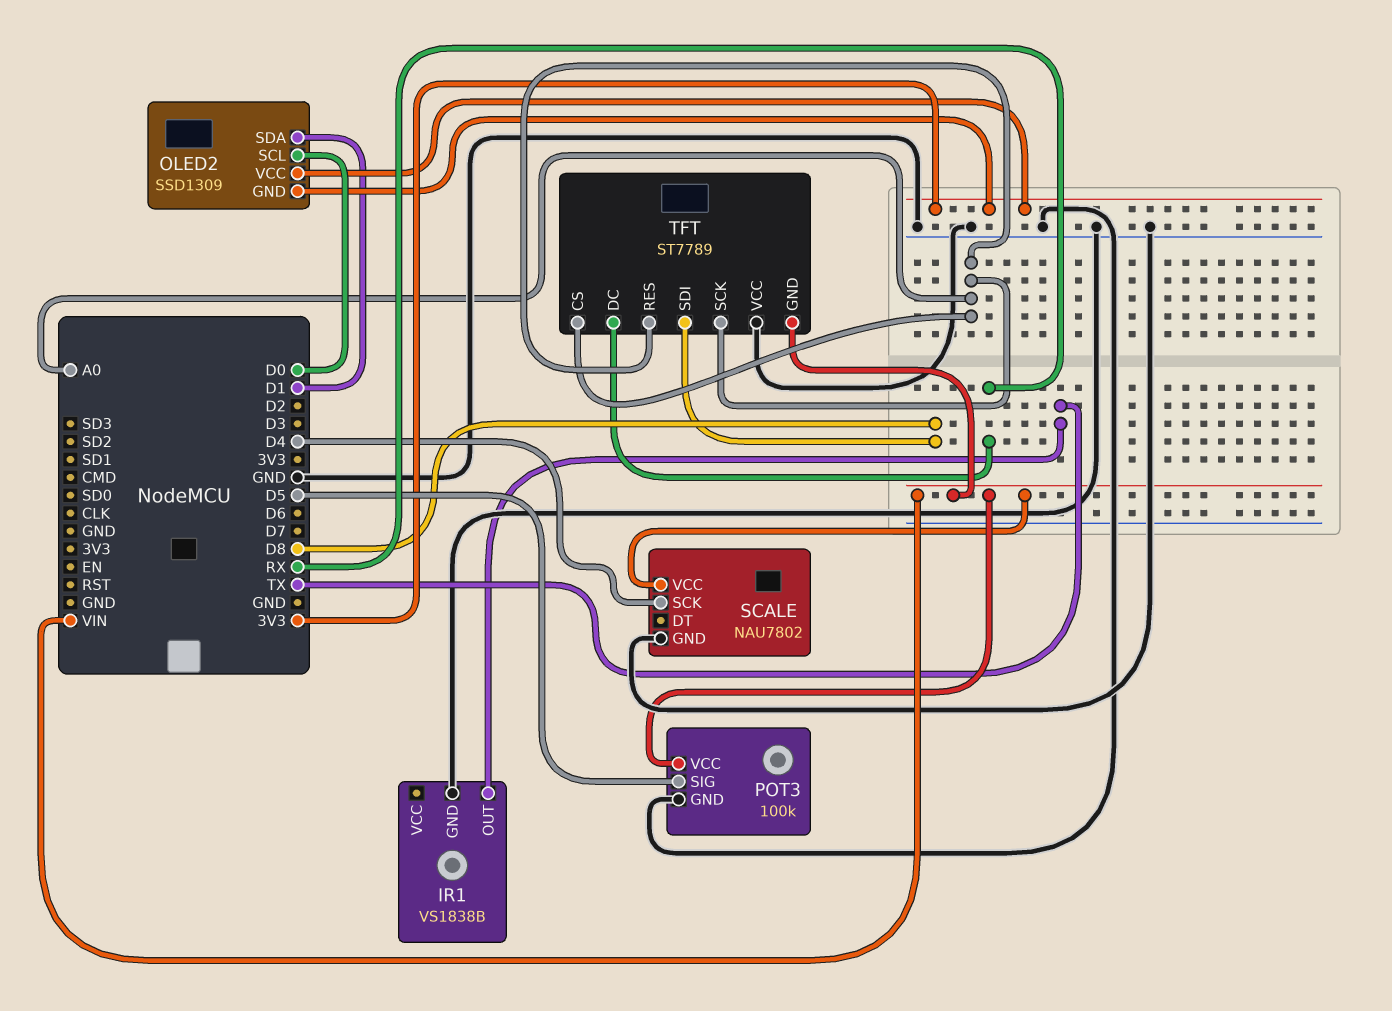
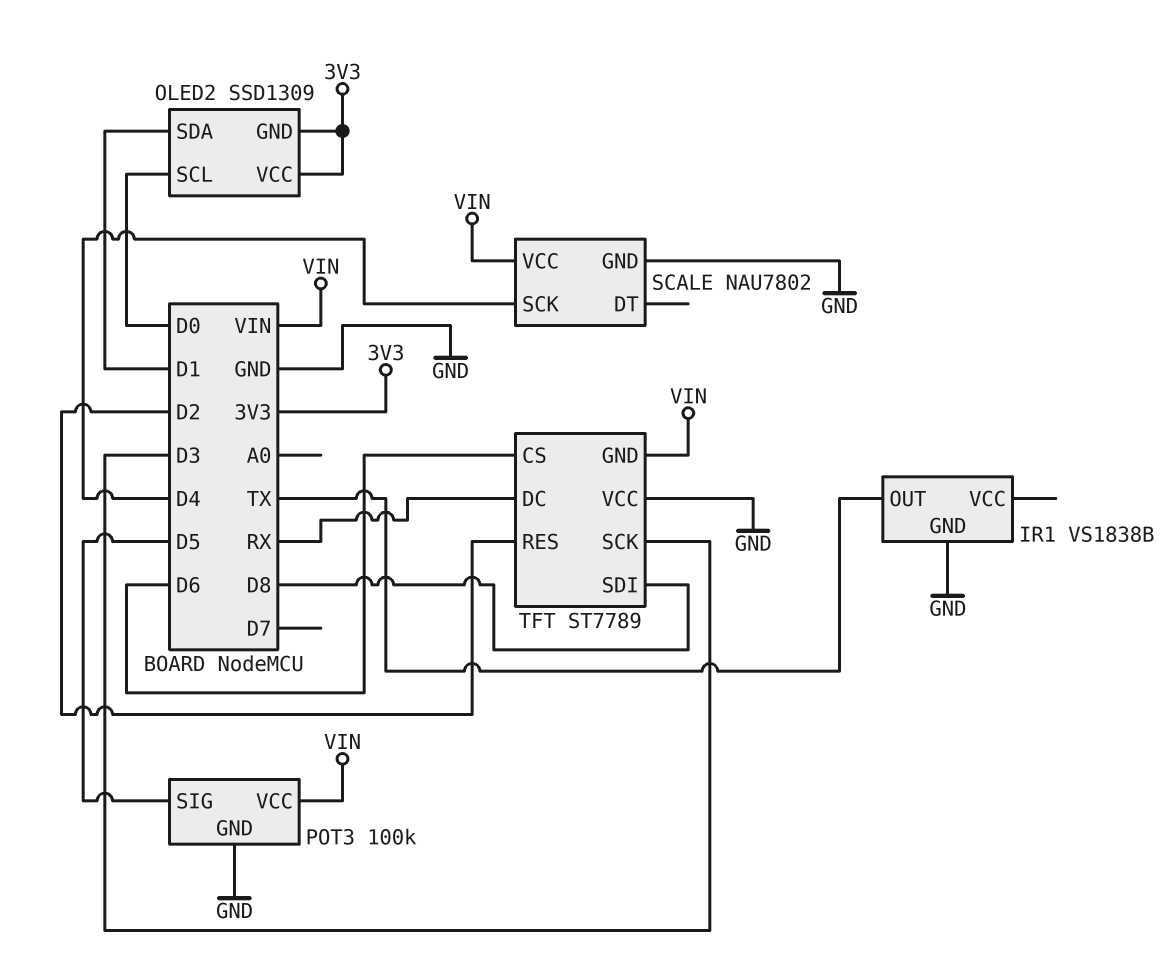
TFT pin CS: A0 -> D6
TFT pin RES: A0 -> D2
TFT pin SCK: A0 -> D3

